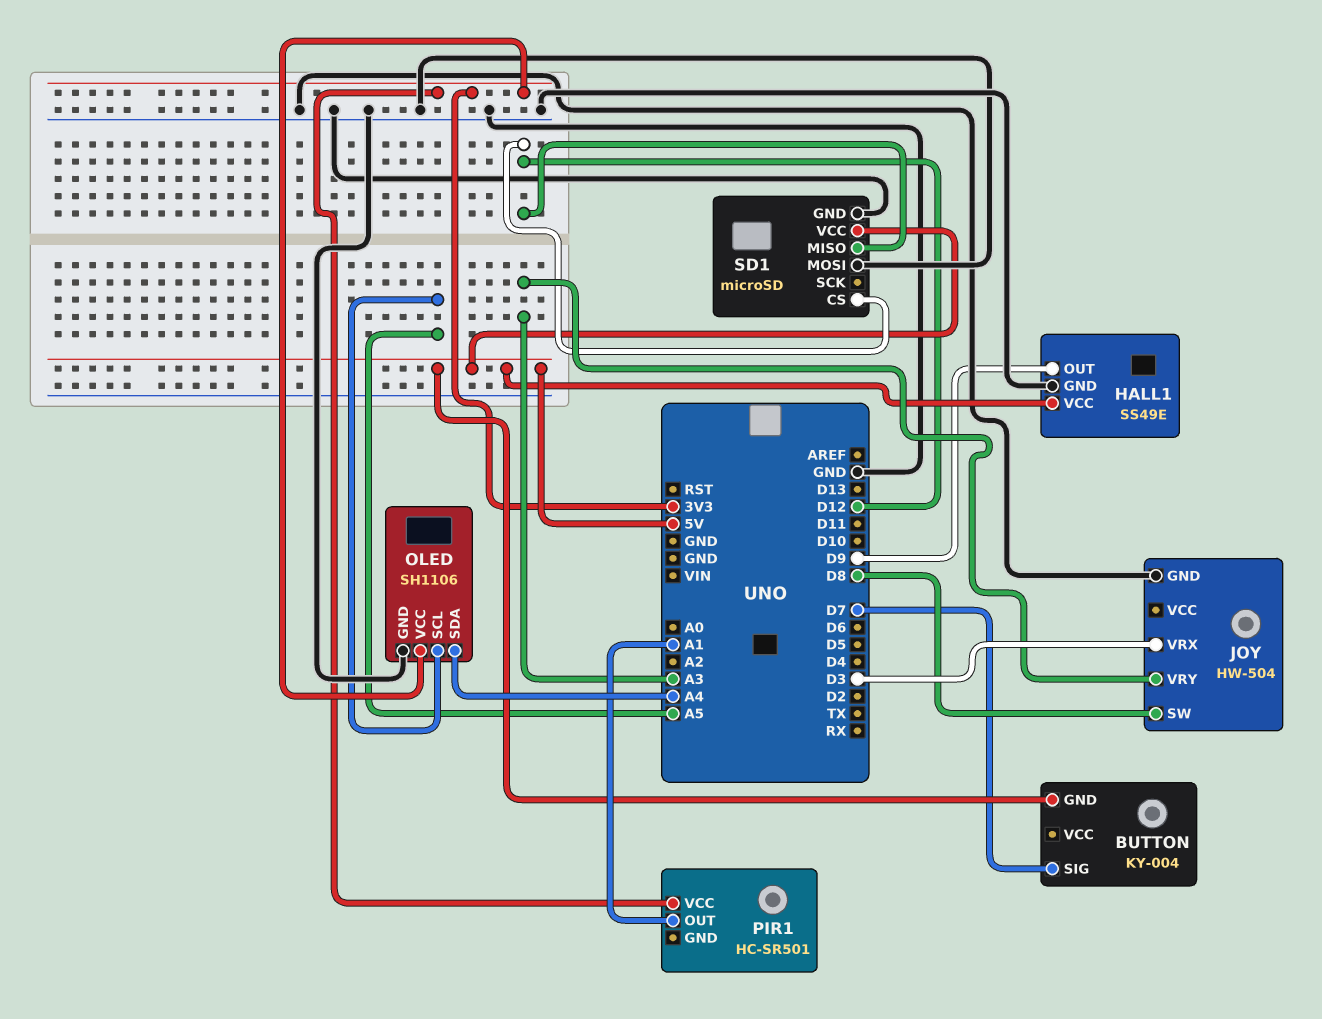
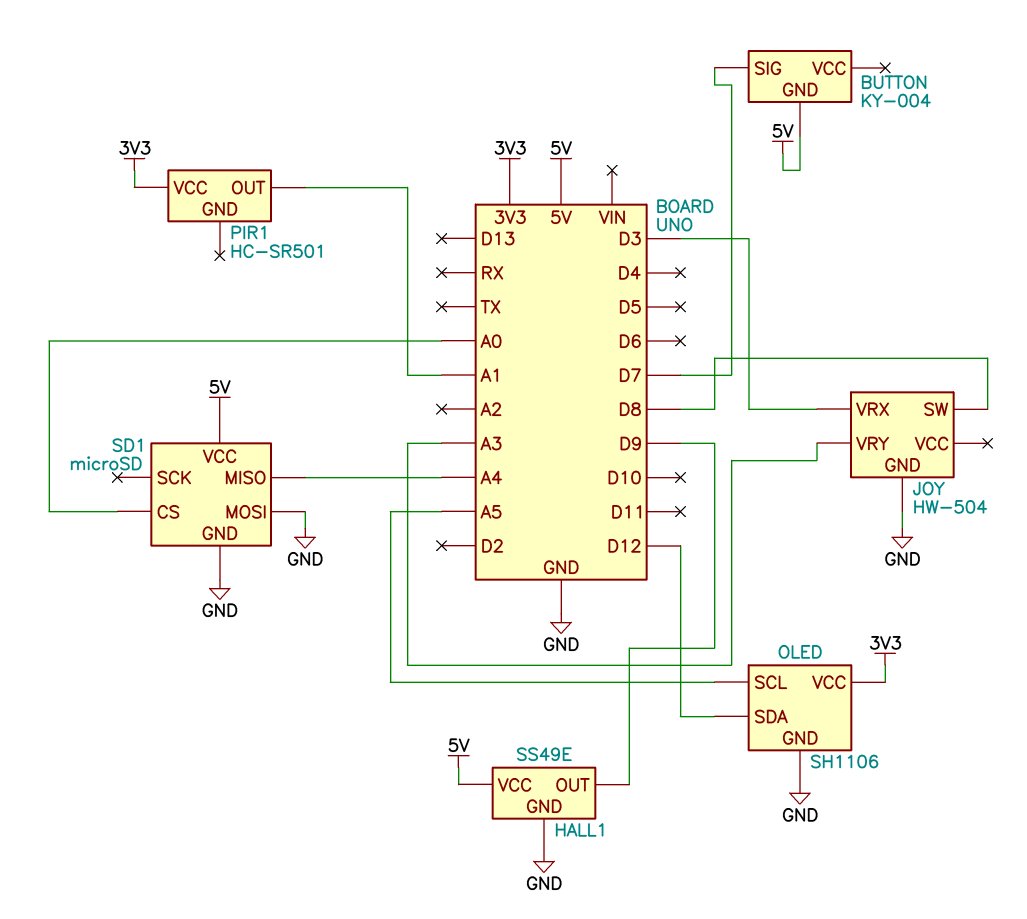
OLED pin SDA: A4 -> D12
SD1 pin CS: D12 -> A0
SD1 pin MISO: D12 -> A4

